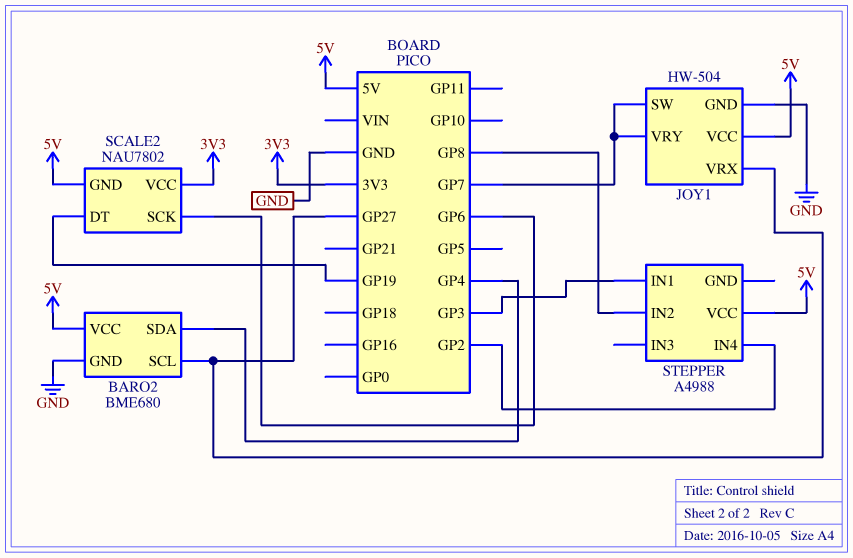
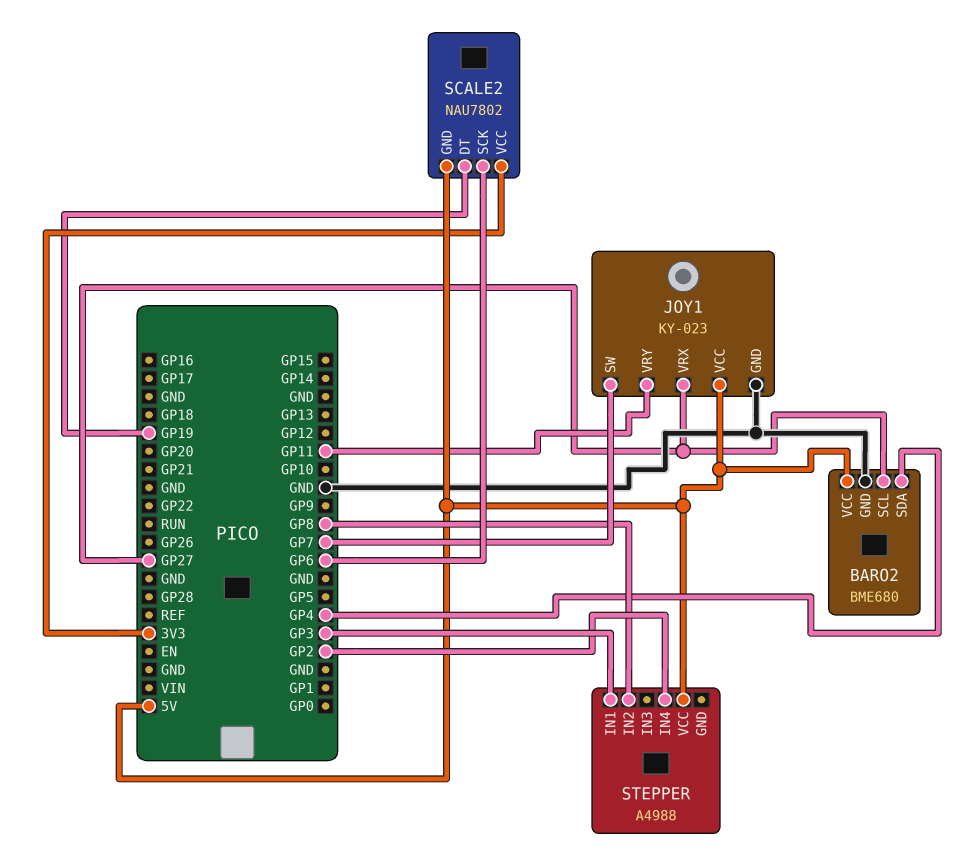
JOY1: HW-504 -> KY-023
JOY1 pin VRY: GP7 -> GP11

